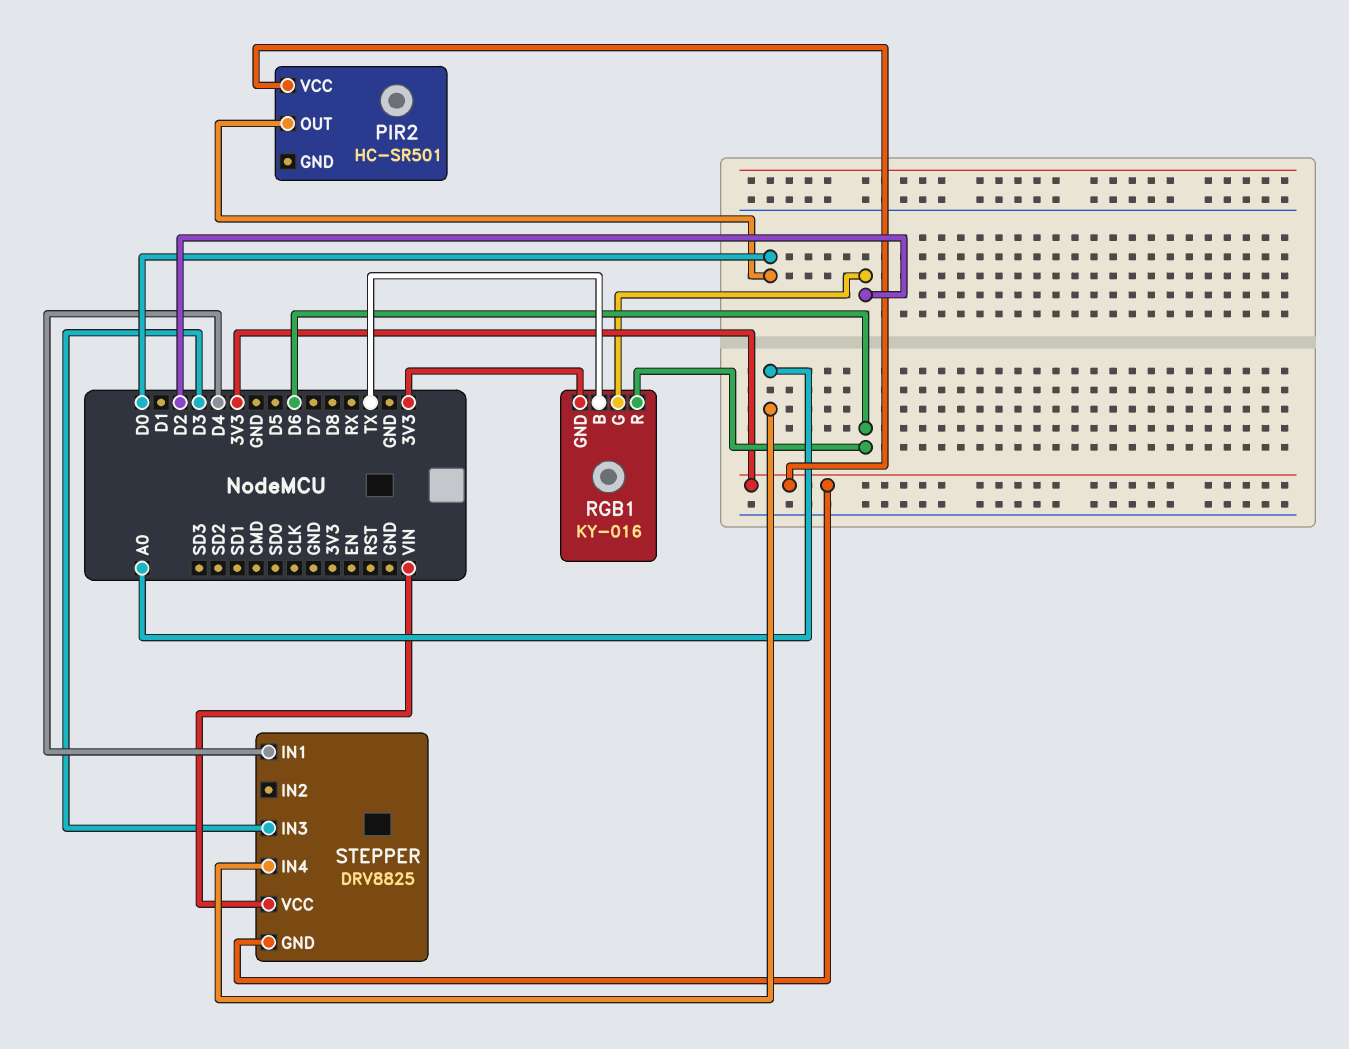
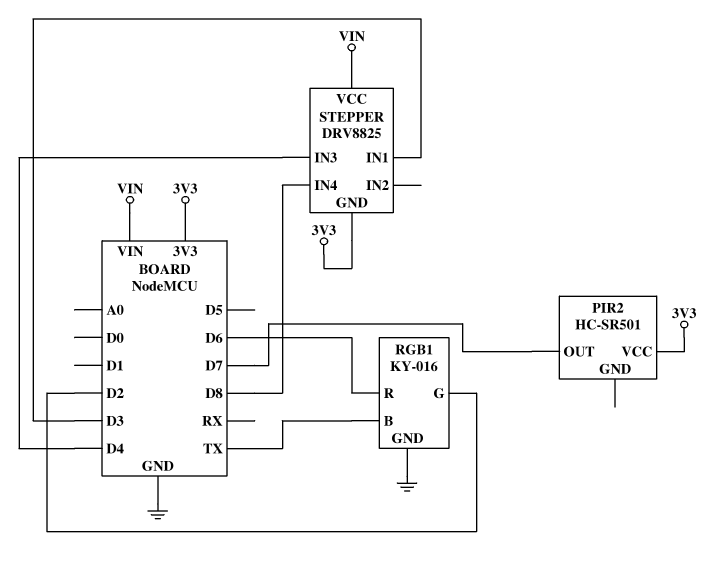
PIR2 pin OUT: D0 -> D7
RGB1 pin GND: 3V3 -> GND
STEPPER pin IN1: D4 -> D3
STEPPER pin IN3: D3 -> D4
STEPPER pin IN4: A0 -> D8

